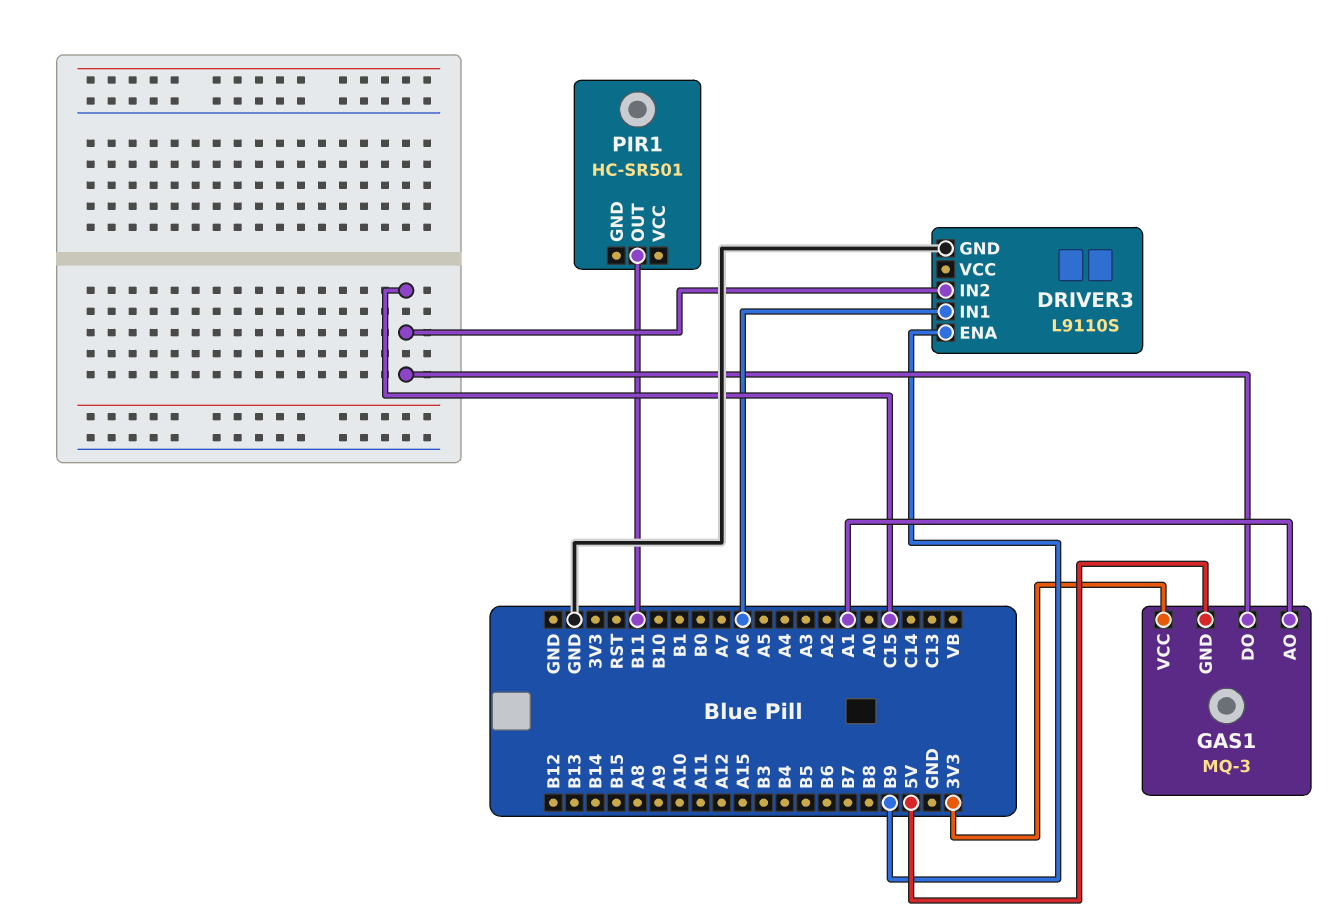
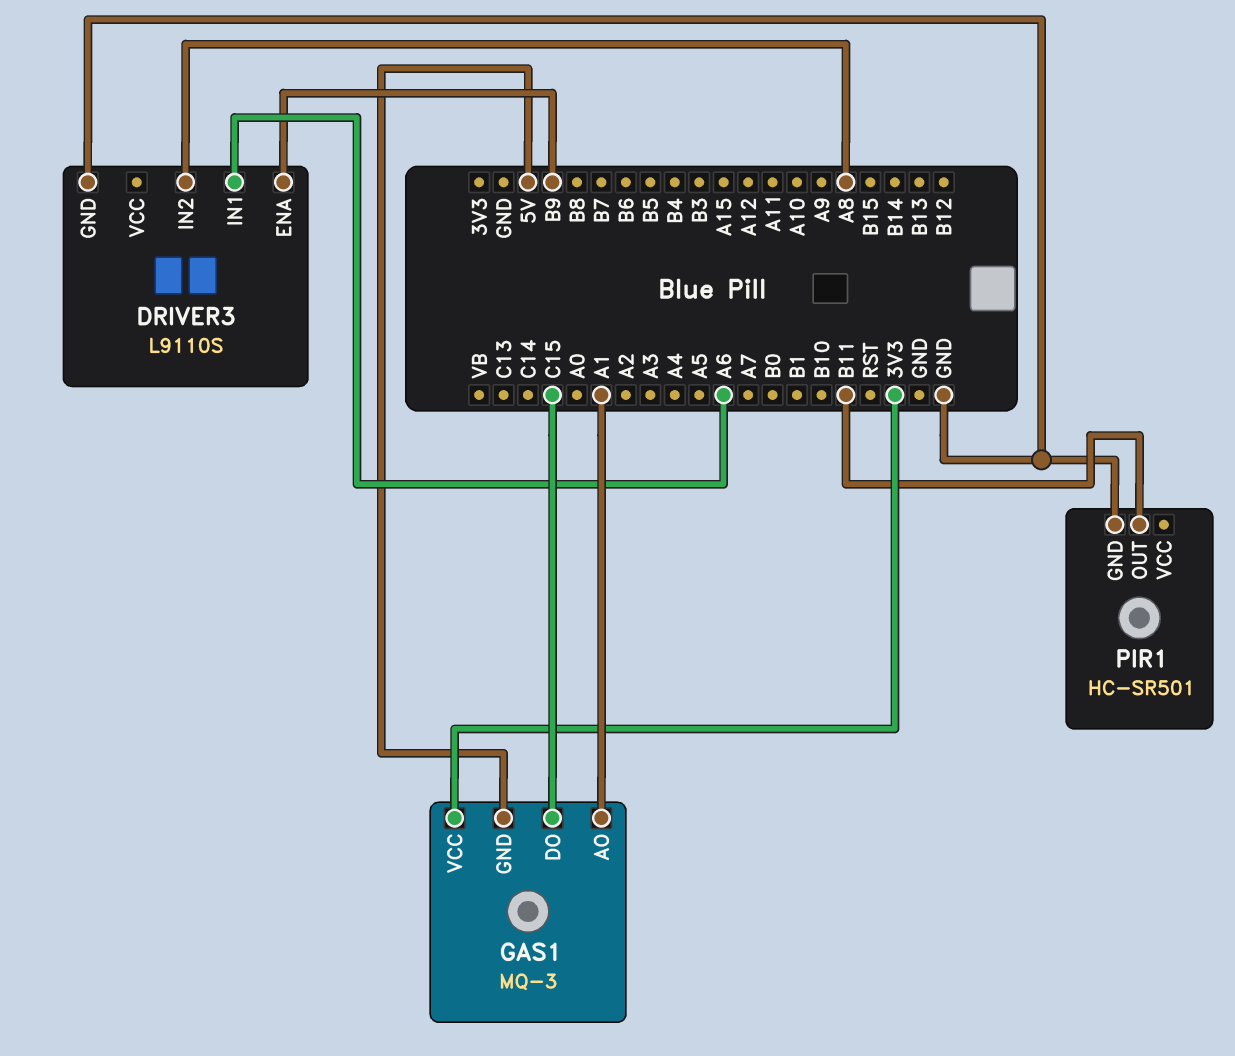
DRIVER3 pin IN2: C15 -> A8
PIR1 pin GND: none -> GND

